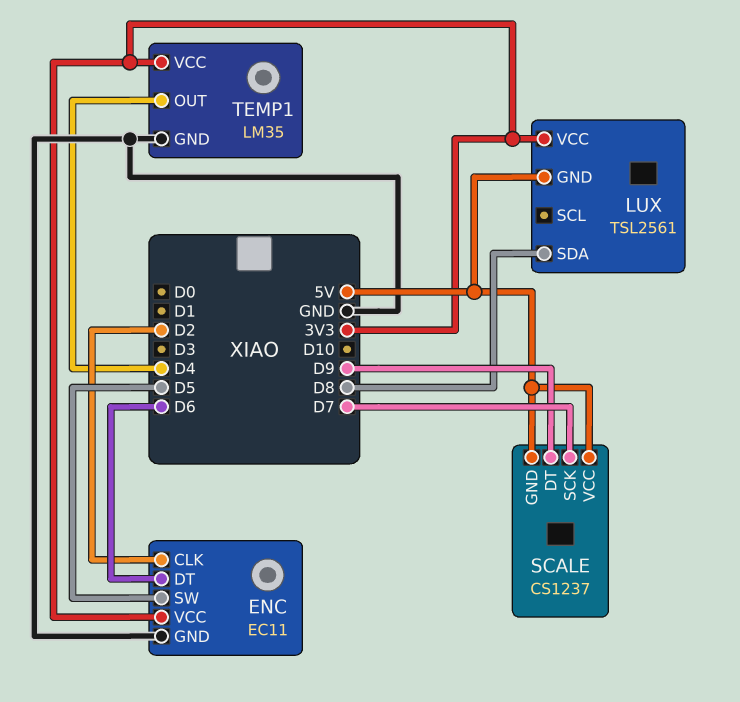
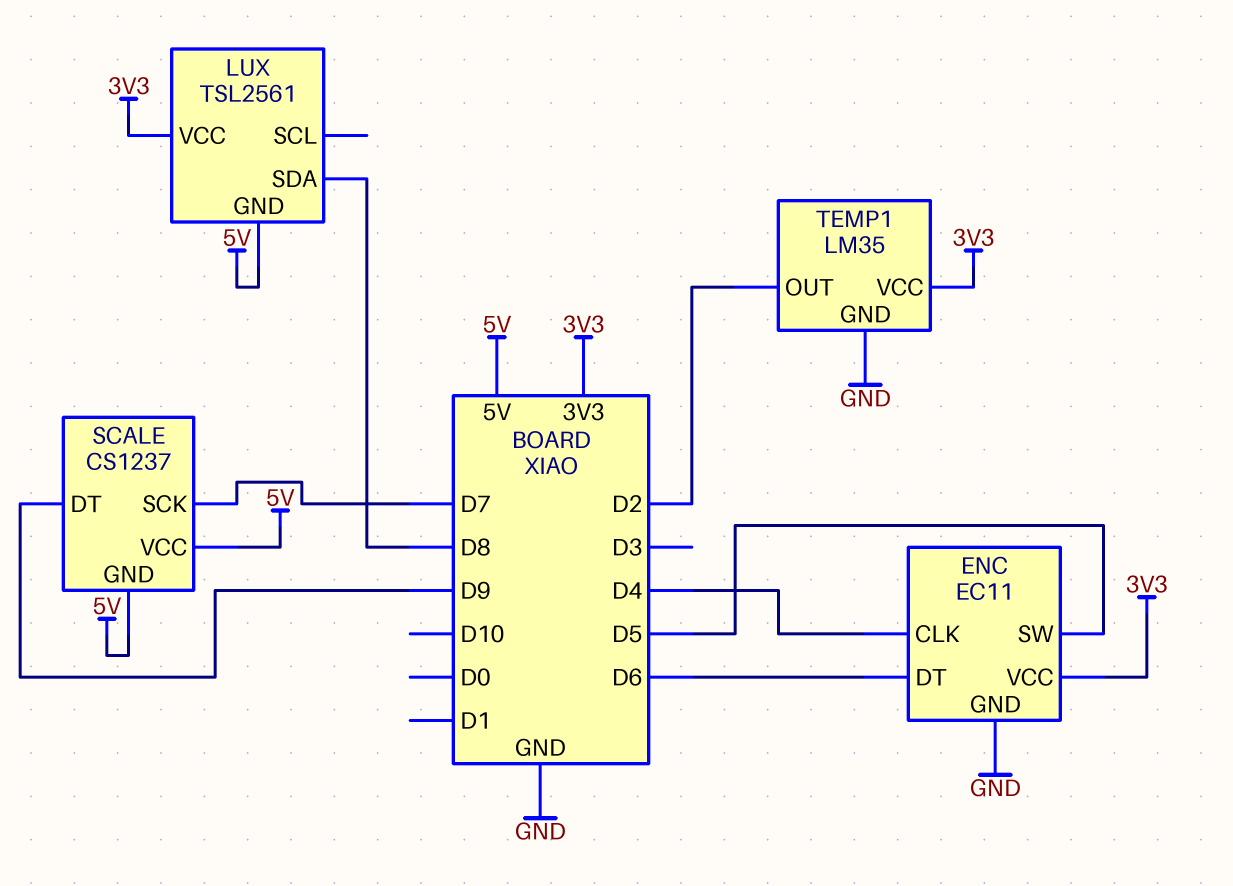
ENC pin CLK: D2 -> D4
TEMP1 pin OUT: D4 -> D2

